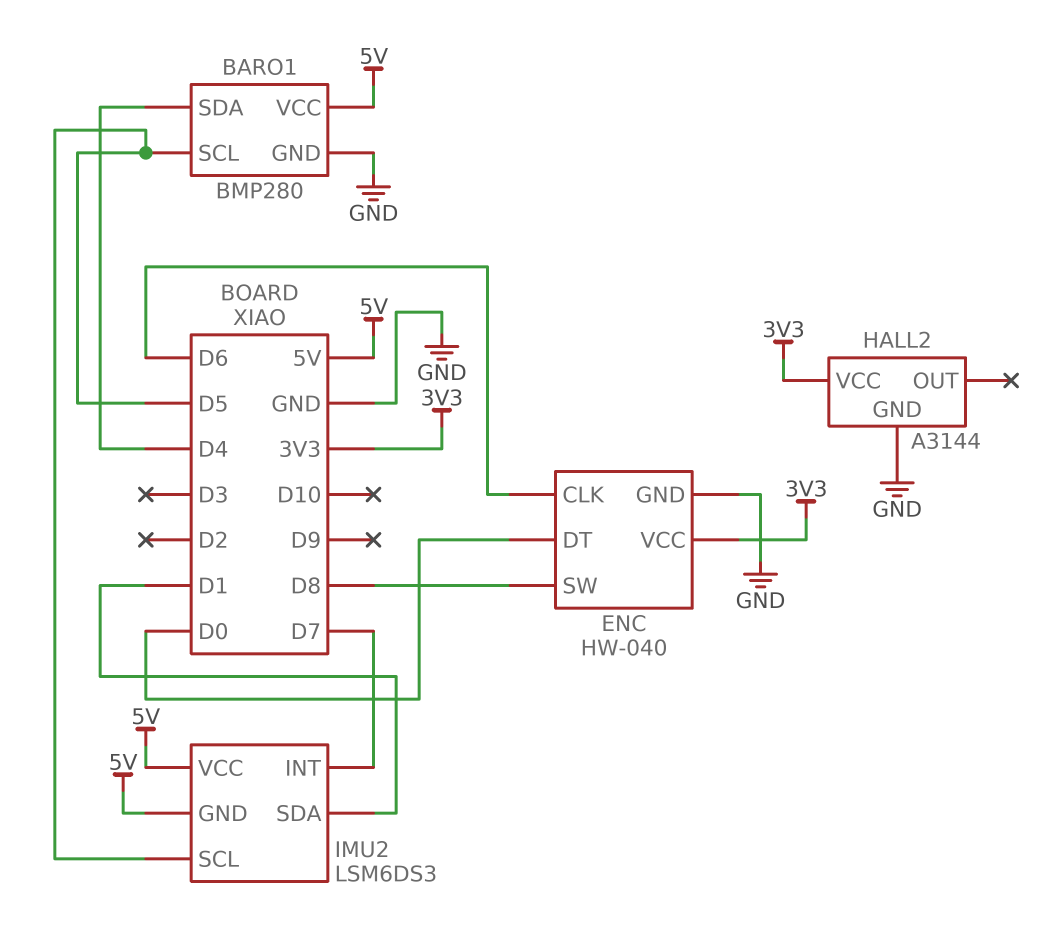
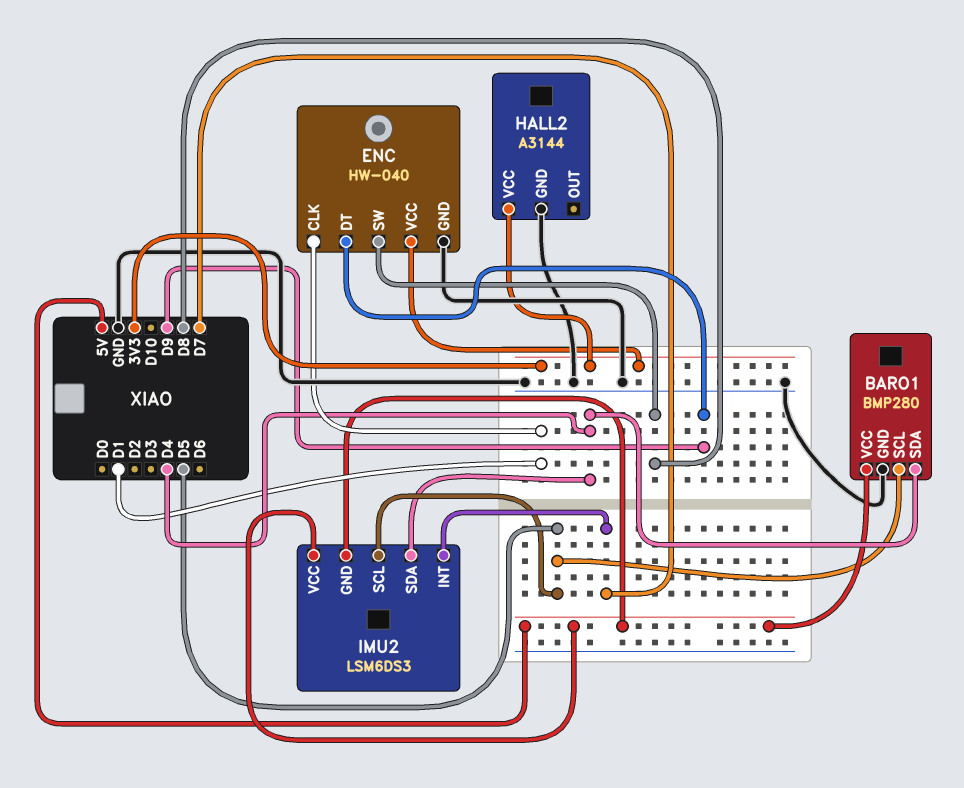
ENC pin CLK: D6 -> D1
ENC pin DT: D0 -> D9
IMU2 pin SDA: D1 -> D4

